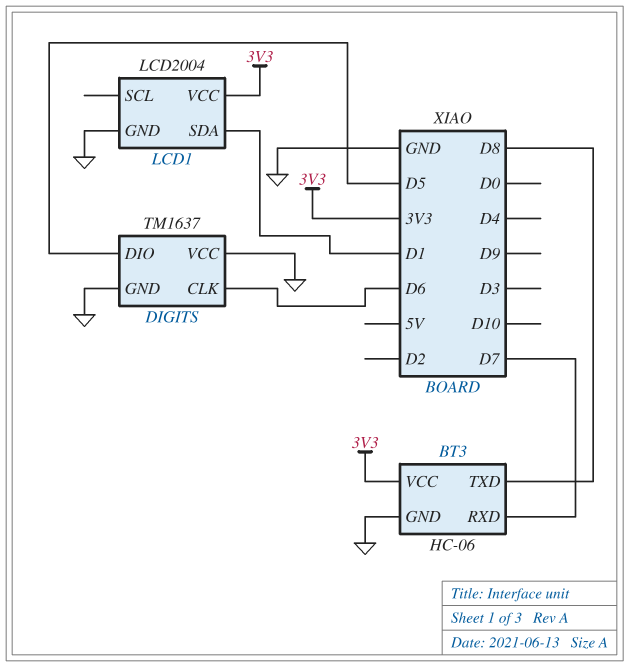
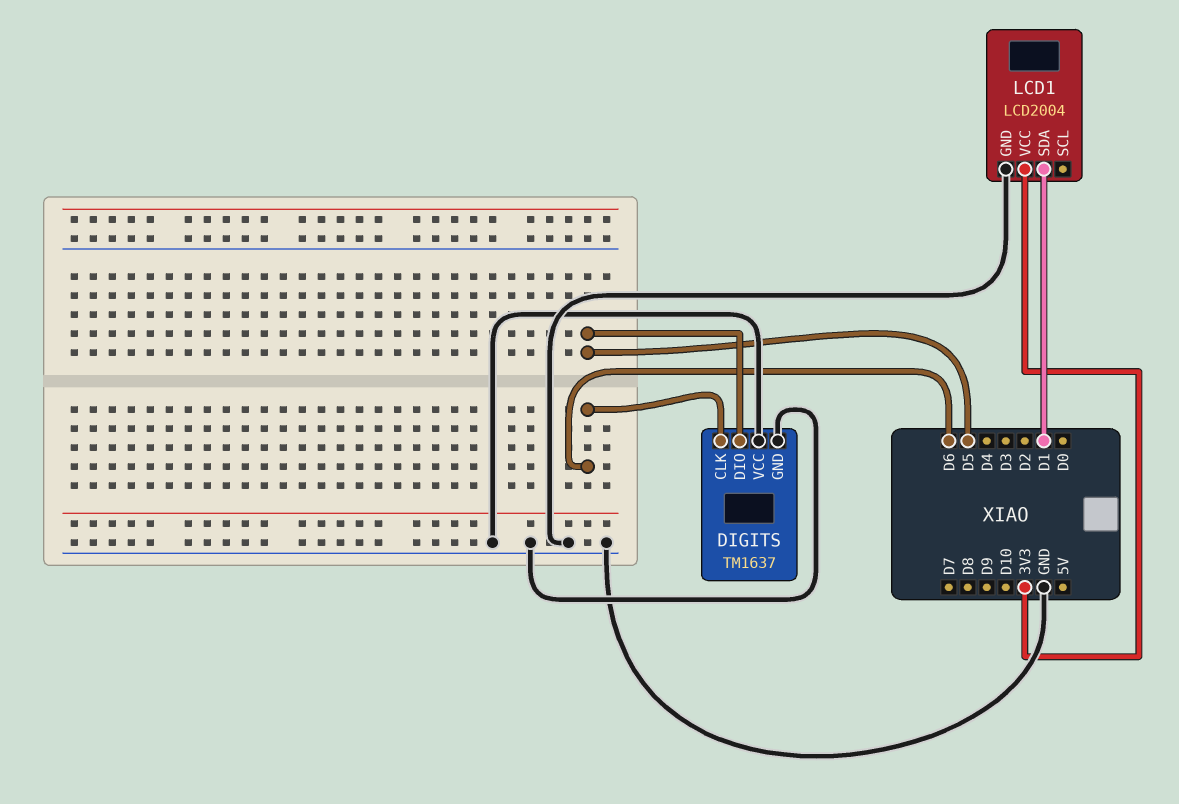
BT3: HC-06 -> none
BT3 pin GND: GND -> none
BT3 pin RXD: D7 -> none
BT3 pin TXD: D8 -> none
BT3 pin VCC: 3V3 -> none

